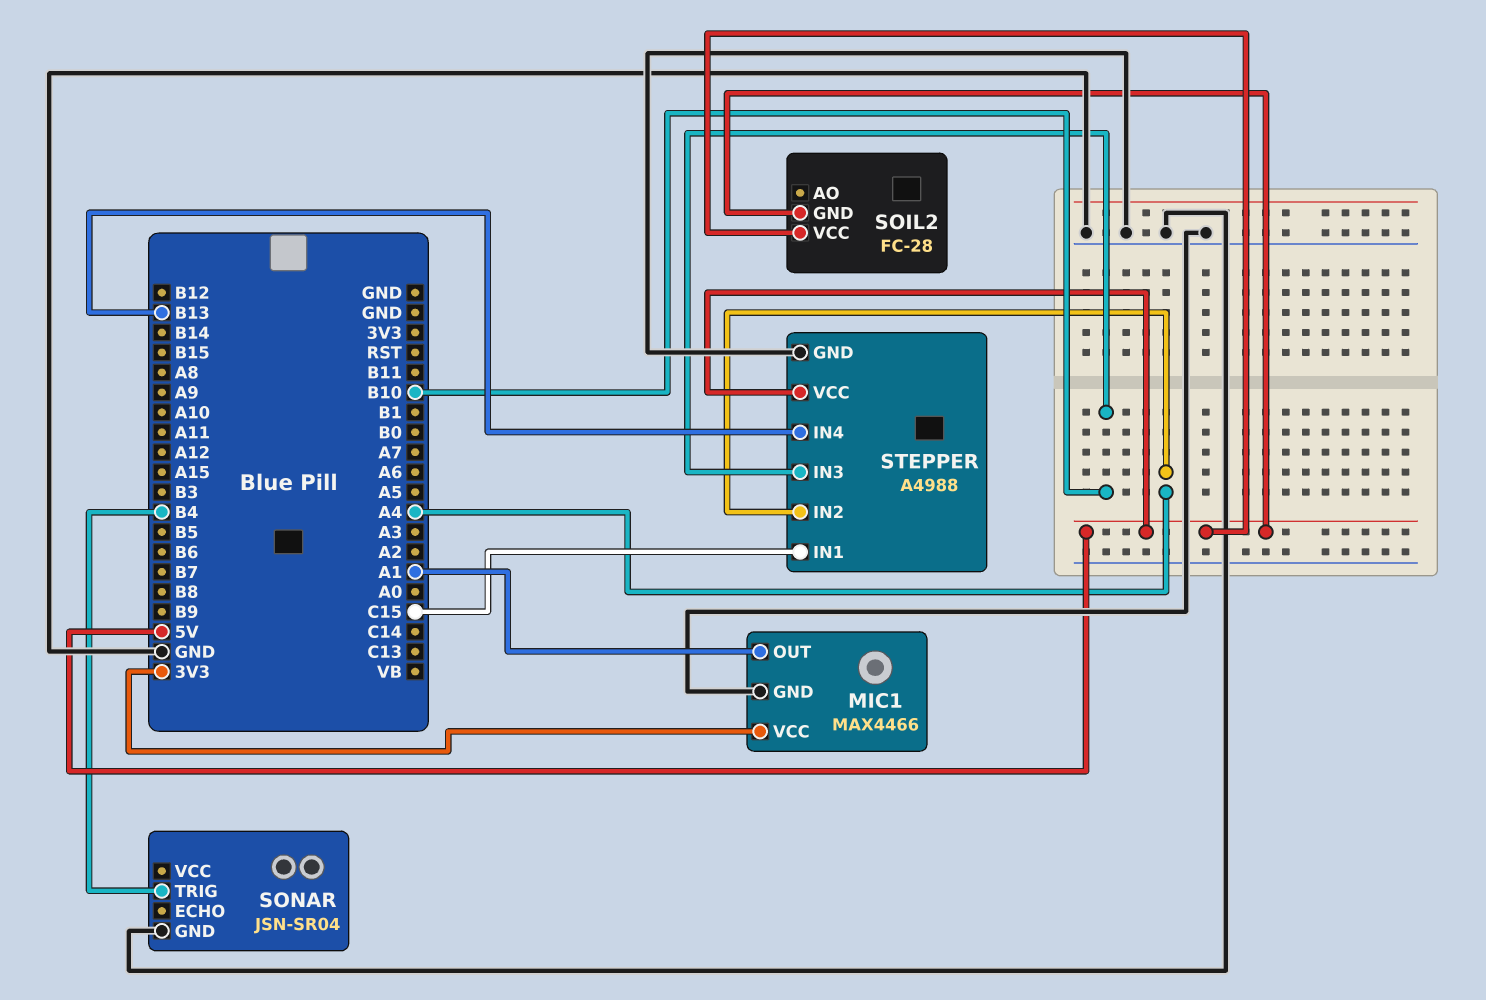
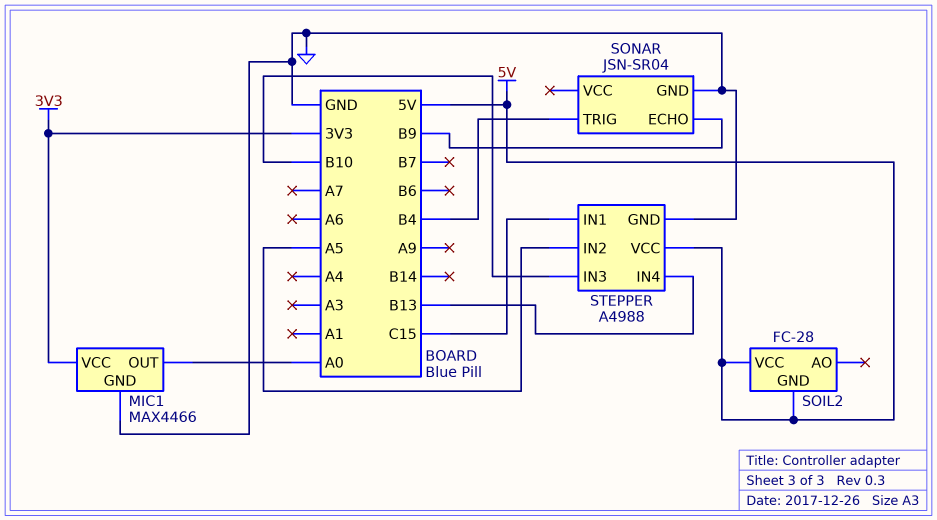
MIC1 pin OUT: A1 -> A0
SONAR pin ECHO: none -> B9
STEPPER pin IN2: A4 -> A5

